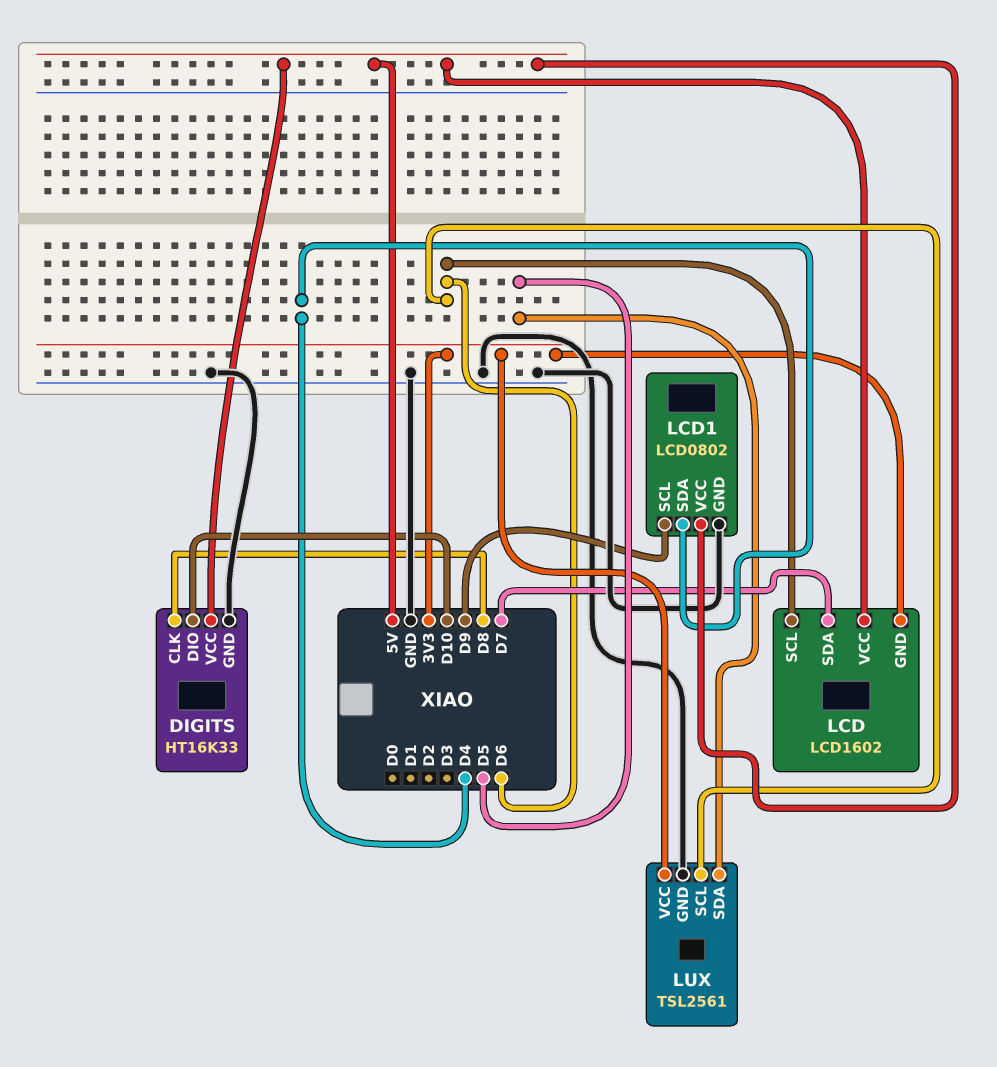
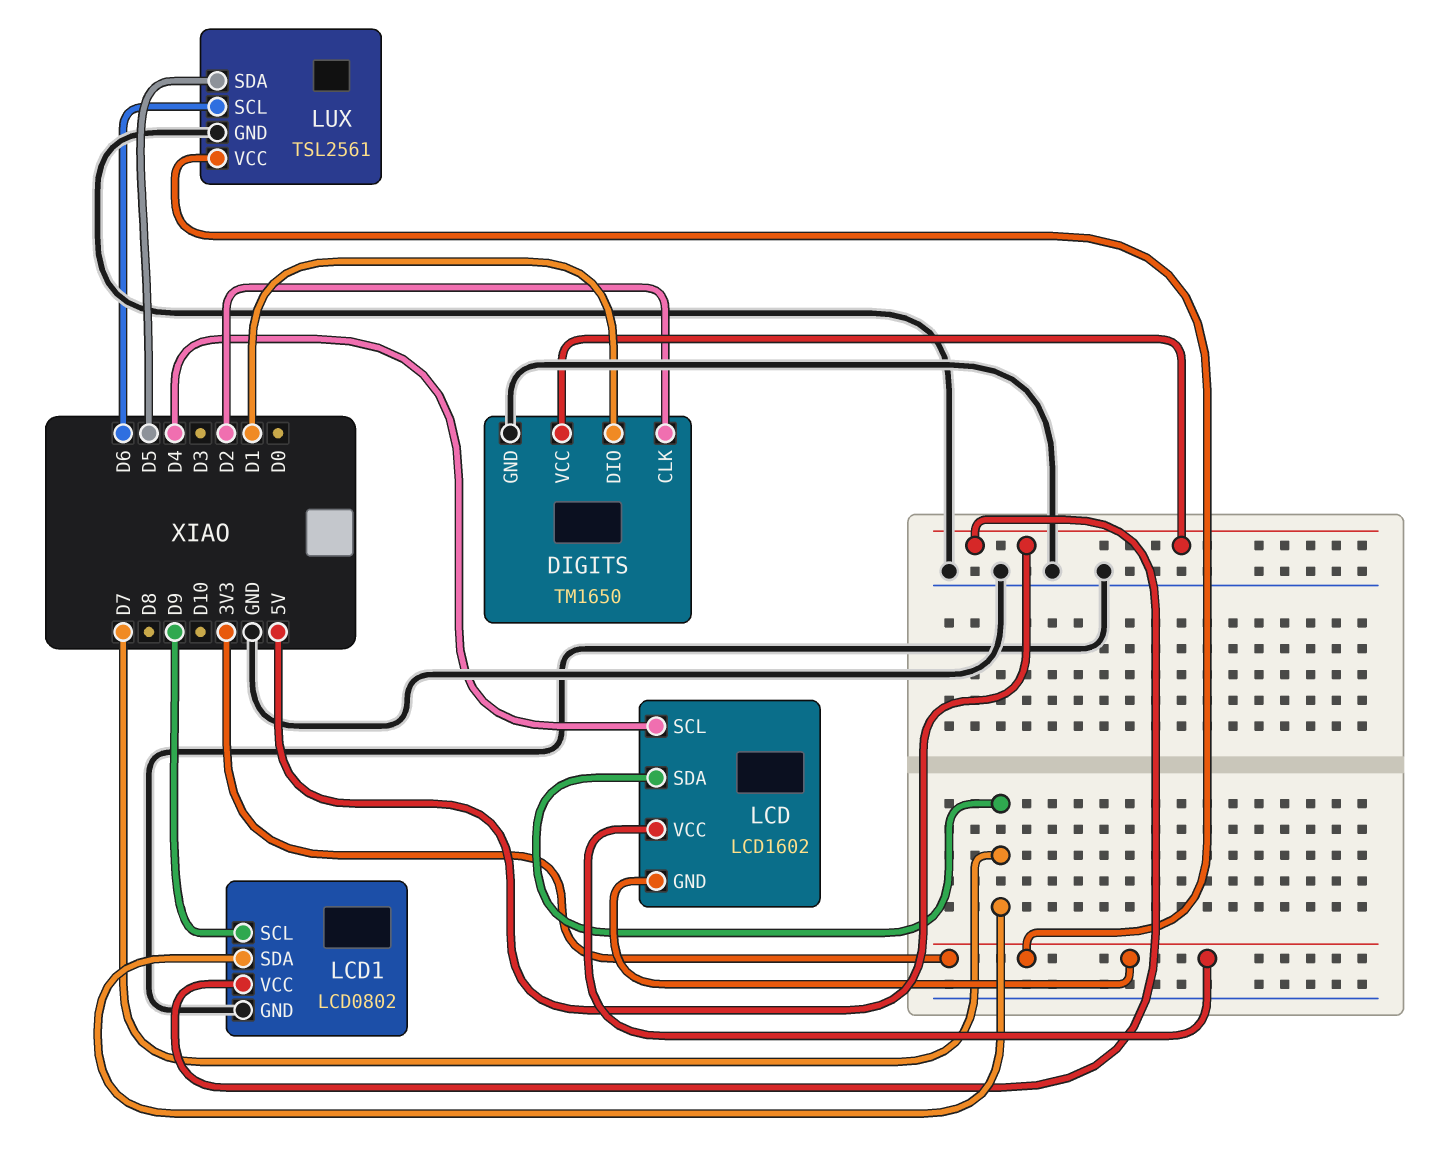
DIGITS: HT16K33 -> TM1650
DIGITS pin CLK: D8 -> D2
DIGITS pin DIO: D10 -> D1
LCD pin SCL: D6 -> D4
LCD pin VCC: 5V -> 3V3
LCD1 pin SDA: D4 -> D7

